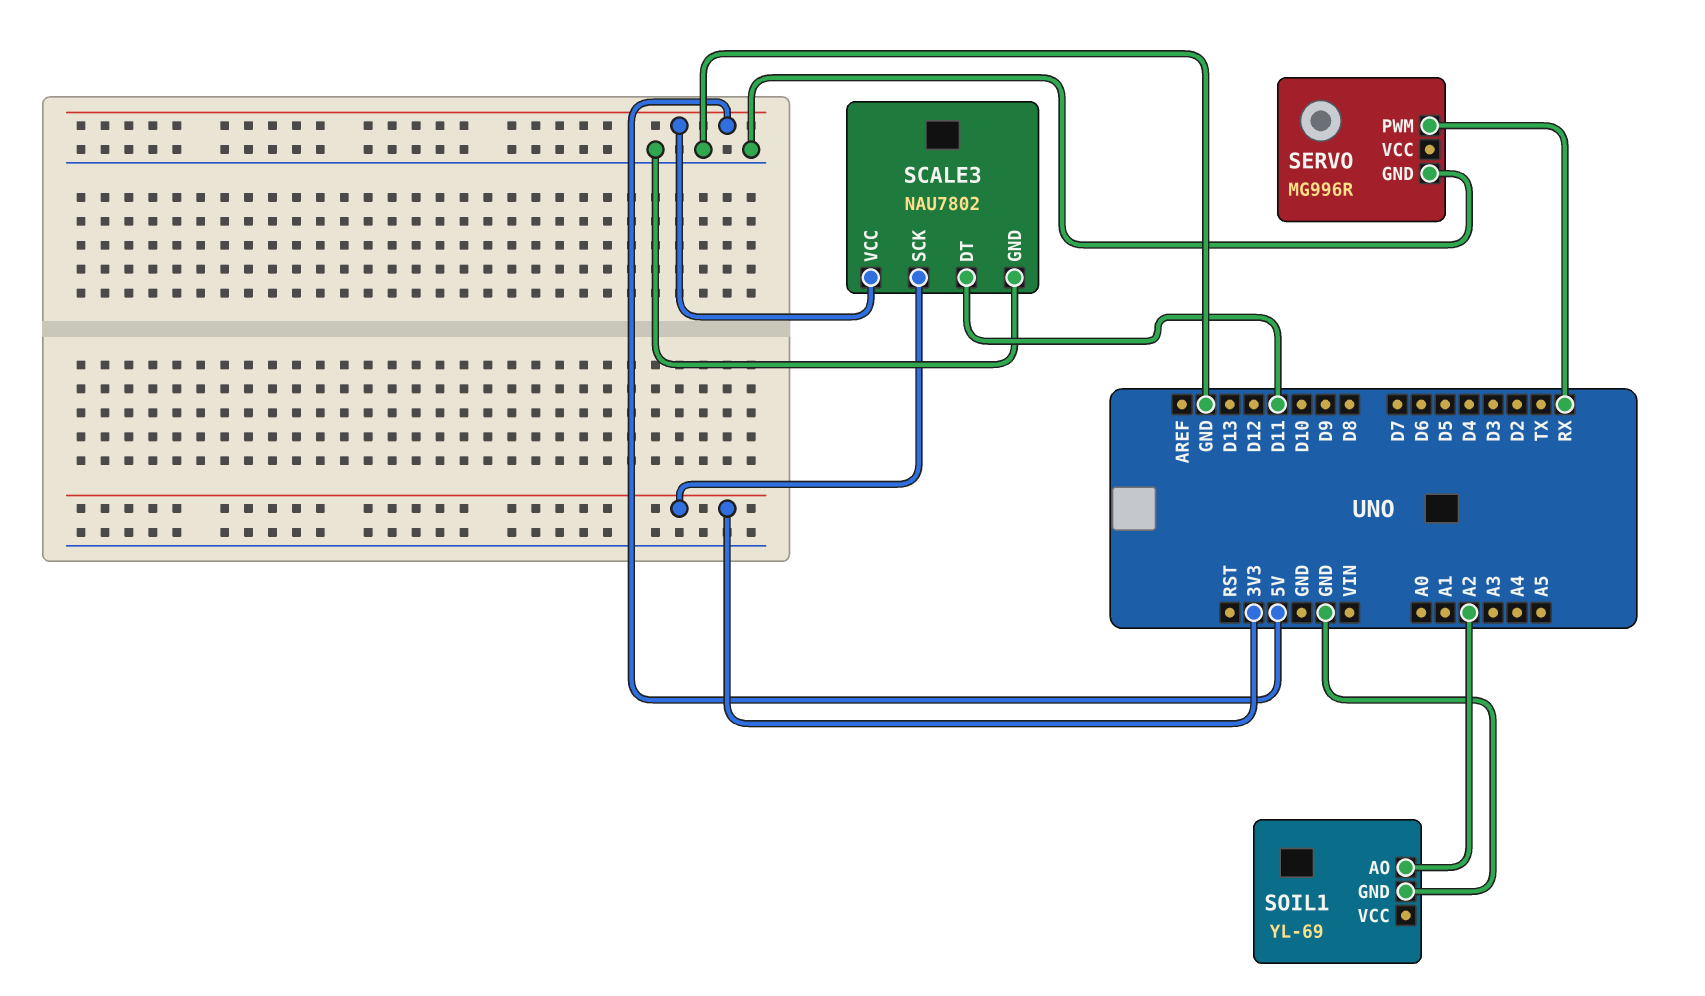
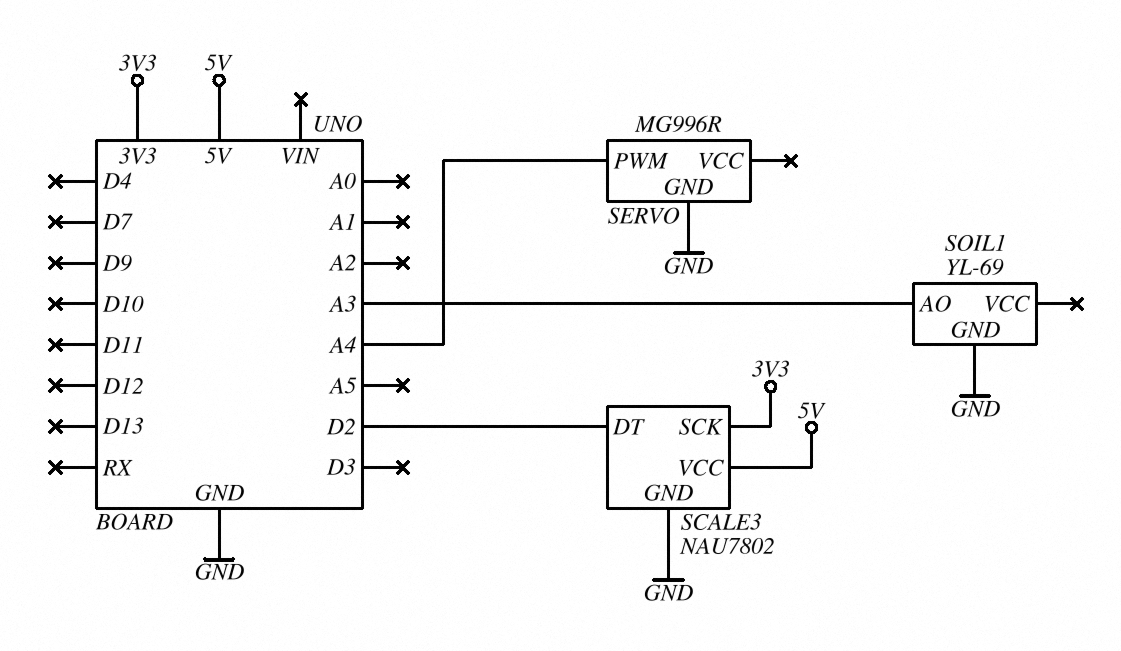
SCALE3 pin DT: D11 -> D2
SERVO pin PWM: RX -> A4
SOIL1 pin AO: A2 -> A3

